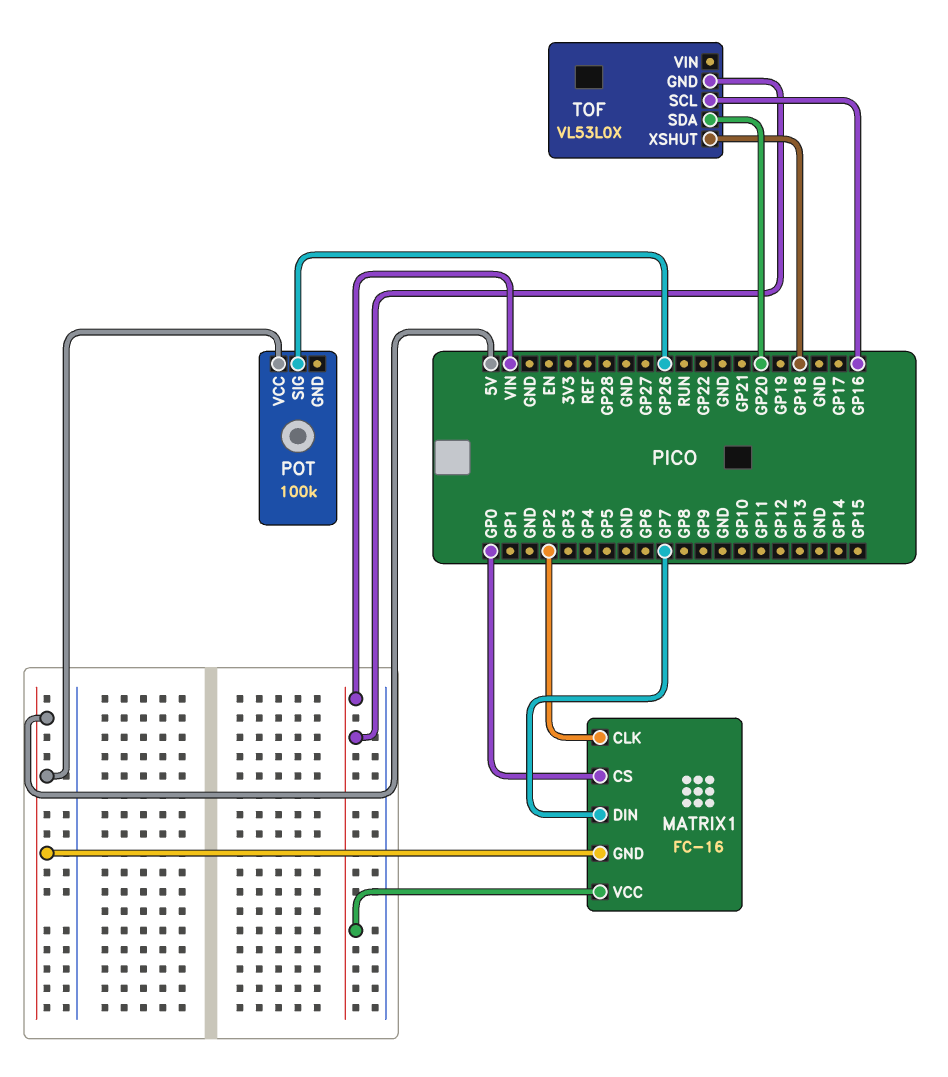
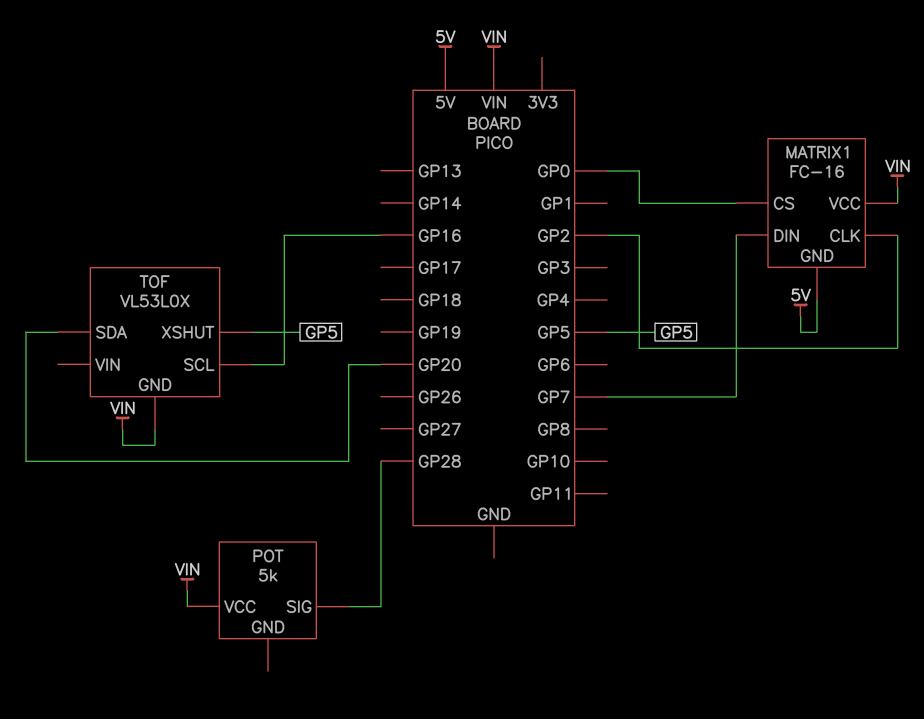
POT: 100k -> 5k
POT pin SIG: GP26 -> GP28
POT pin VCC: 5V -> VIN
TOF pin XSHUT: GP18 -> GP5

